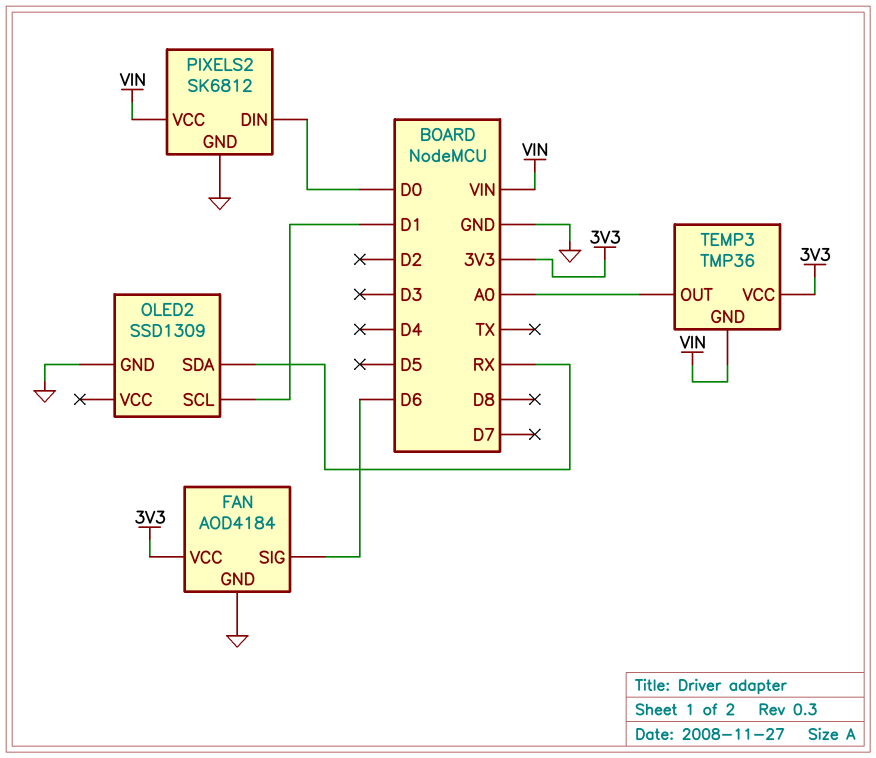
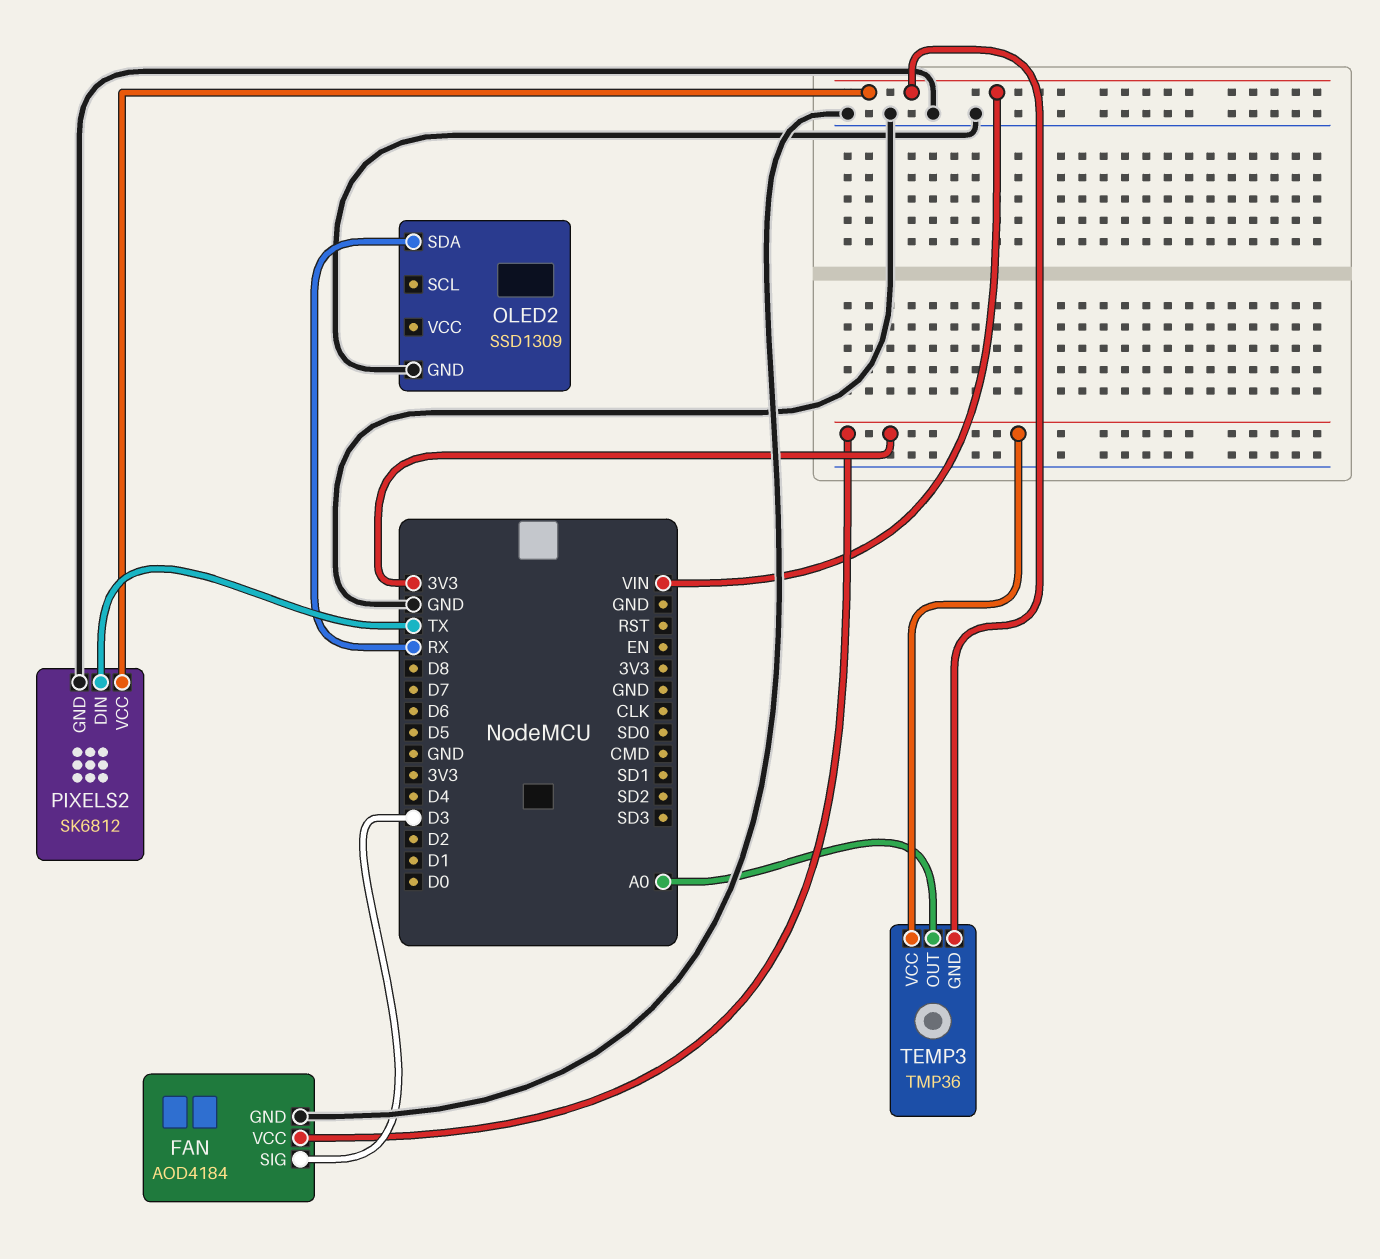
FAN pin SIG: D6 -> D3
OLED2 pin SCL: D1 -> none
PIXELS2 pin DIN: D0 -> TX

